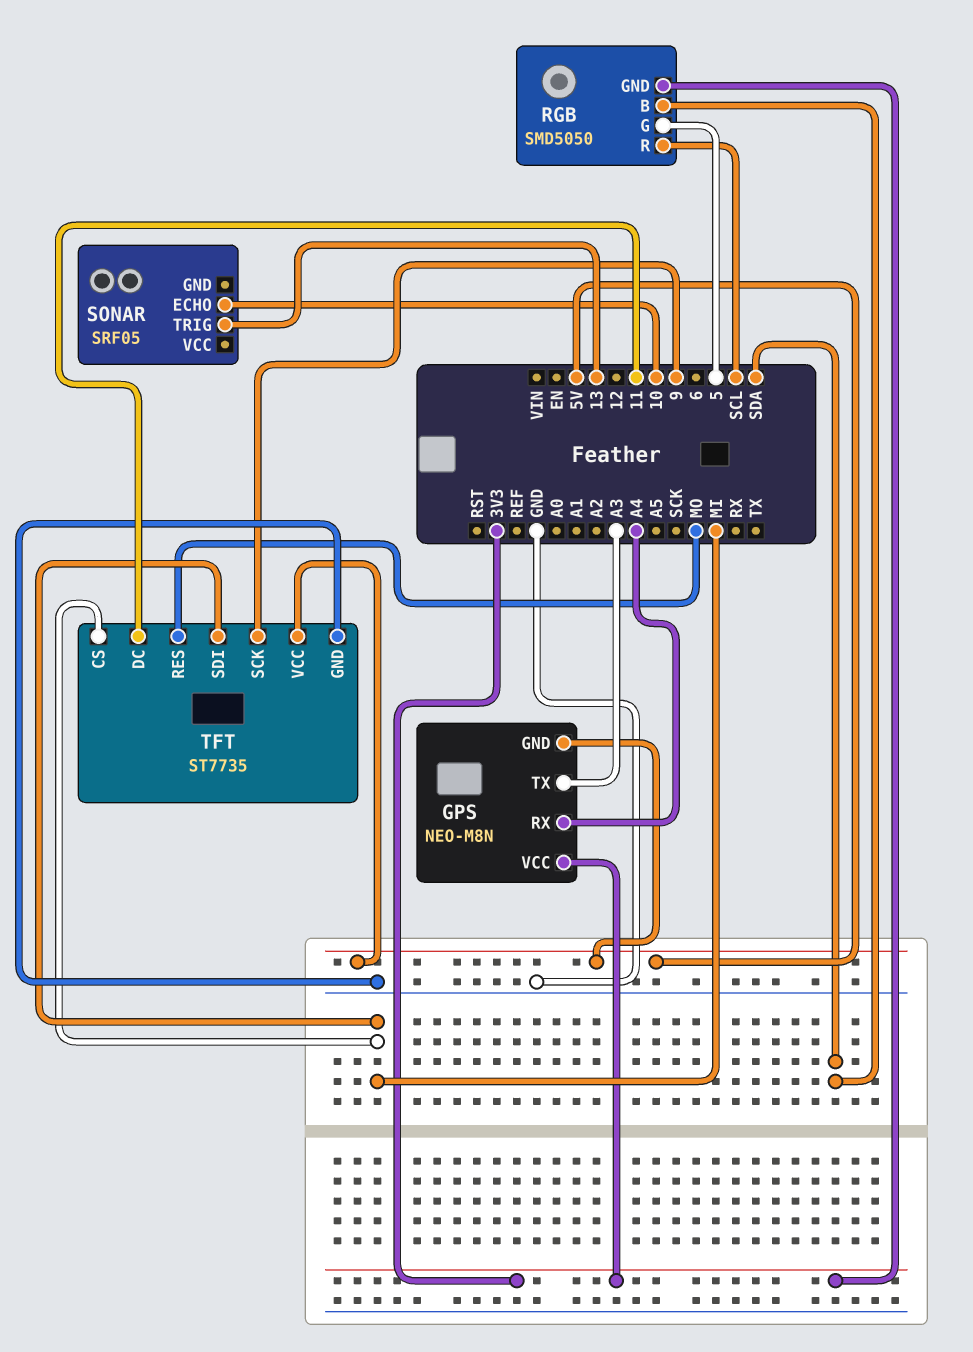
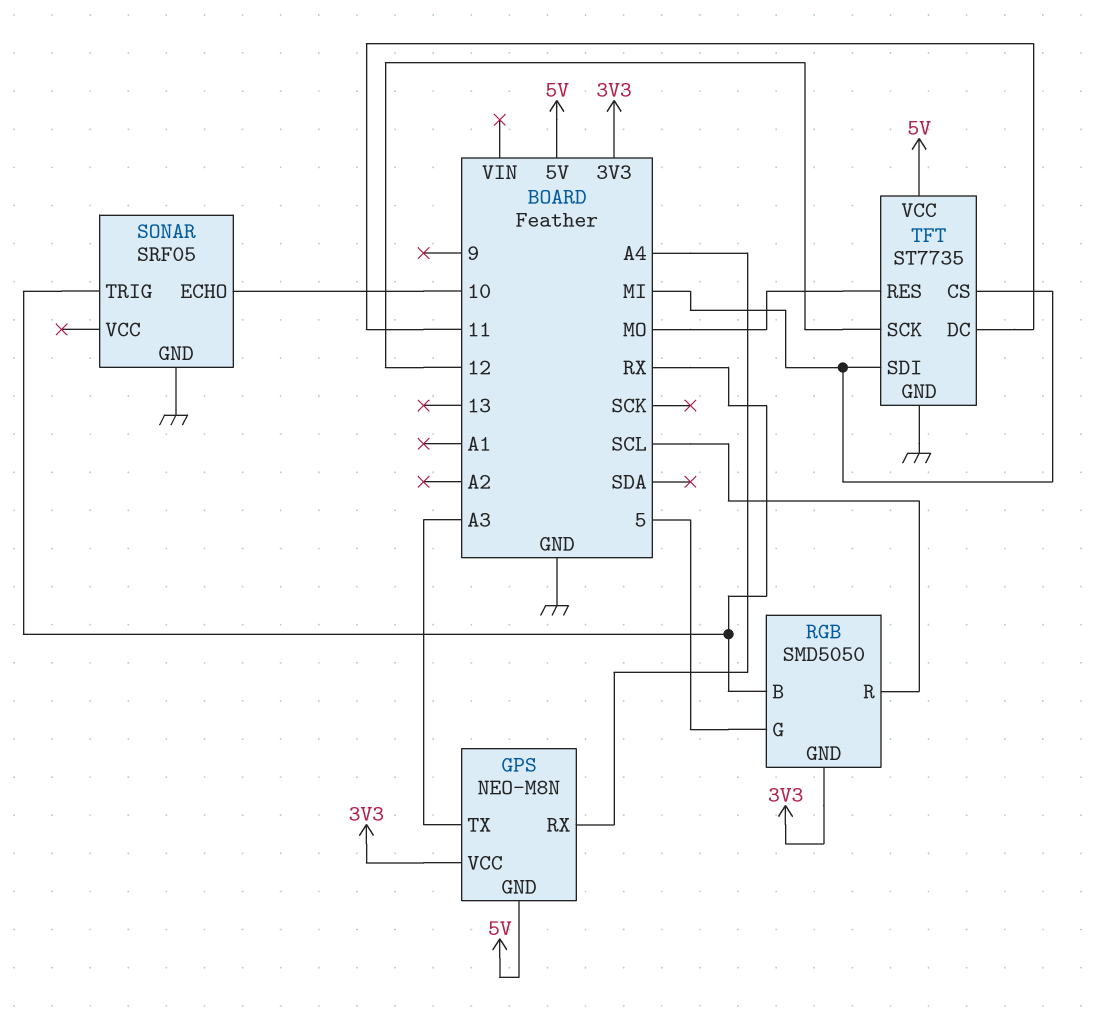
RGB pin B: SDA -> RX
SONAR pin GND: none -> GND
SONAR pin TRIG: 13 -> RX
TFT pin SCK: 9 -> 12

